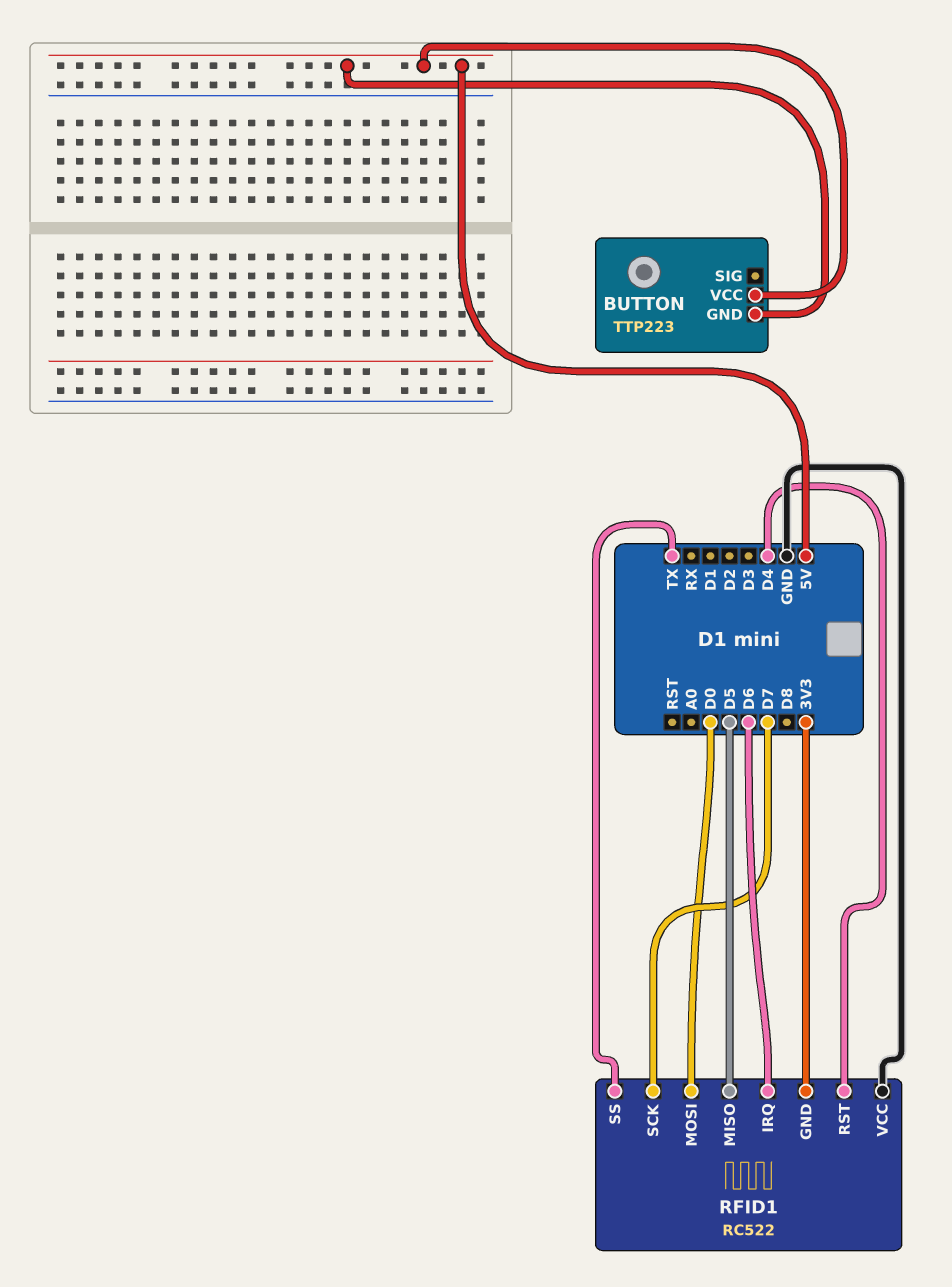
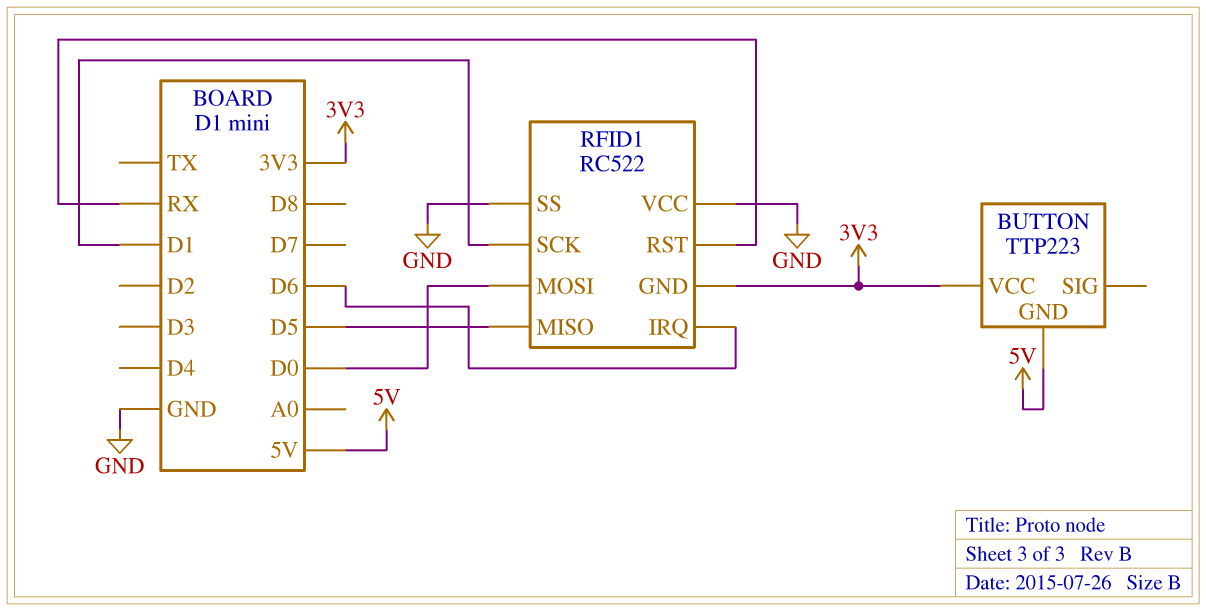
BUTTON pin VCC: 5V -> 3V3
RFID1 pin RST: D4 -> RX
RFID1 pin SCK: D7 -> D1
RFID1 pin SS: TX -> GND

